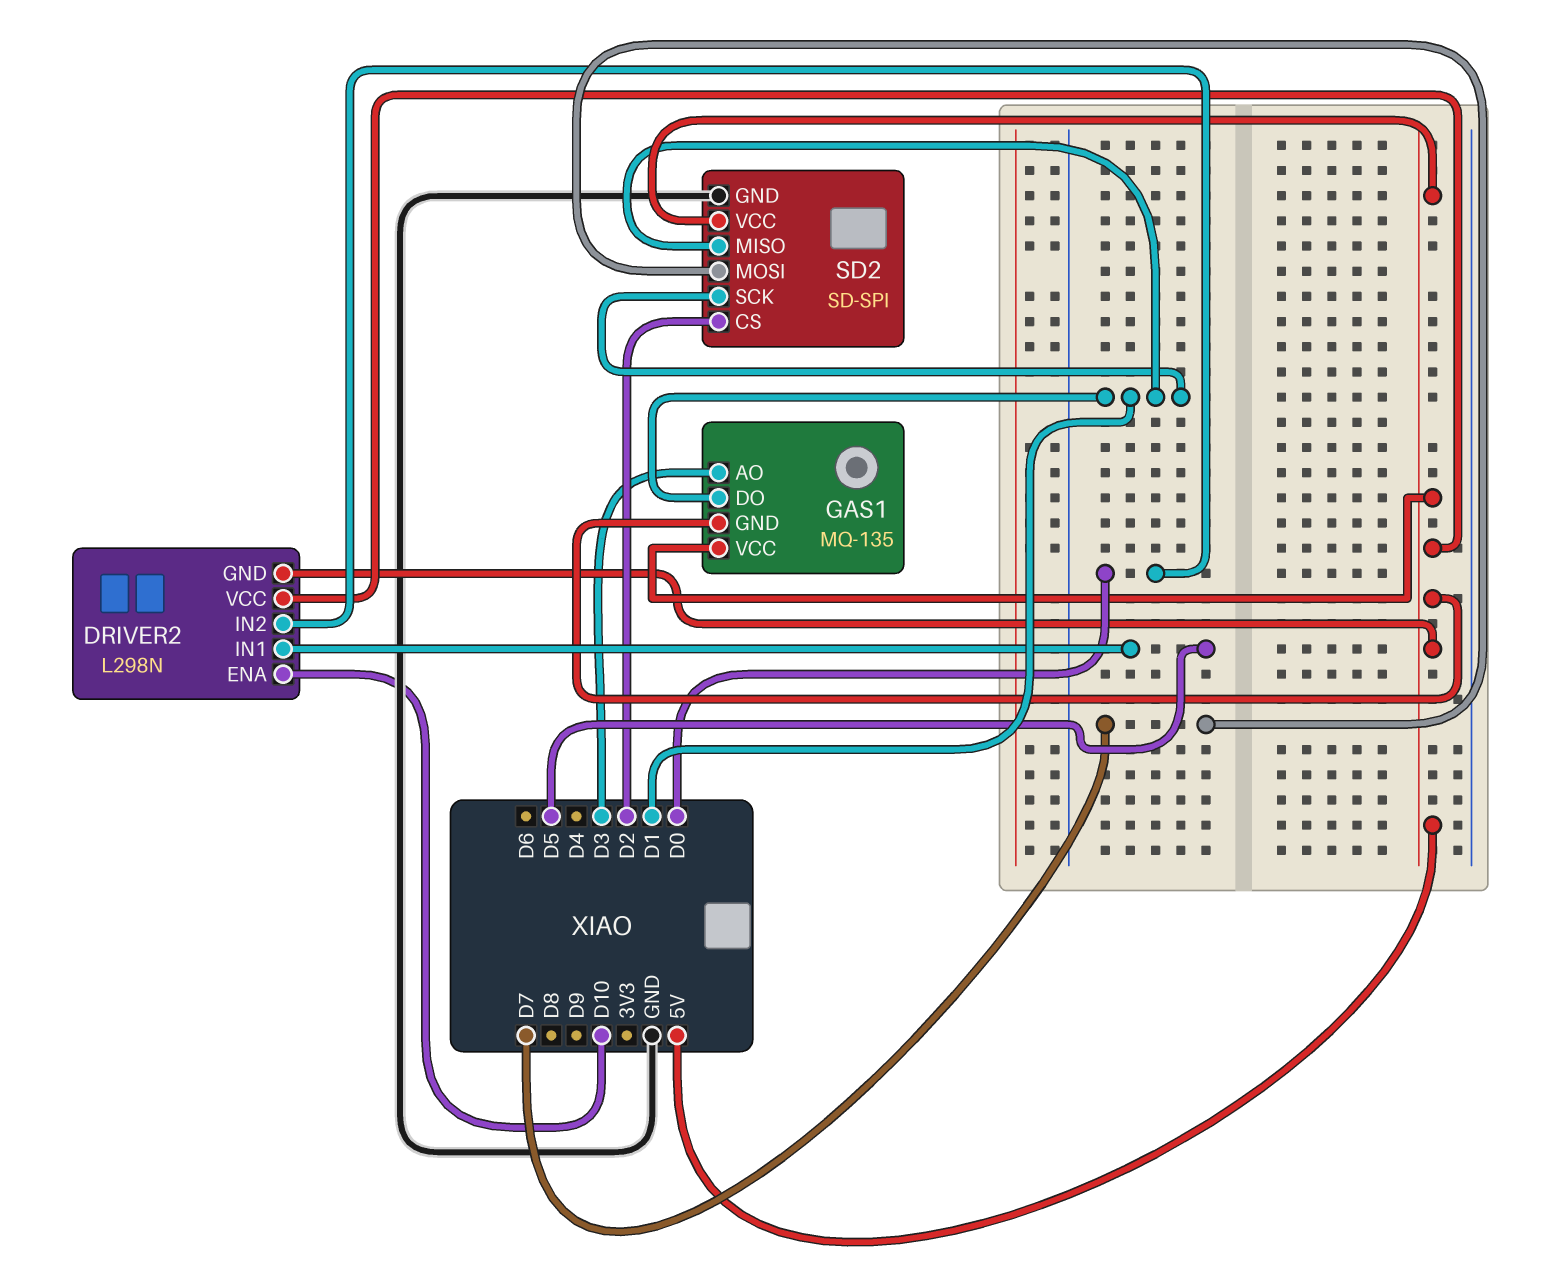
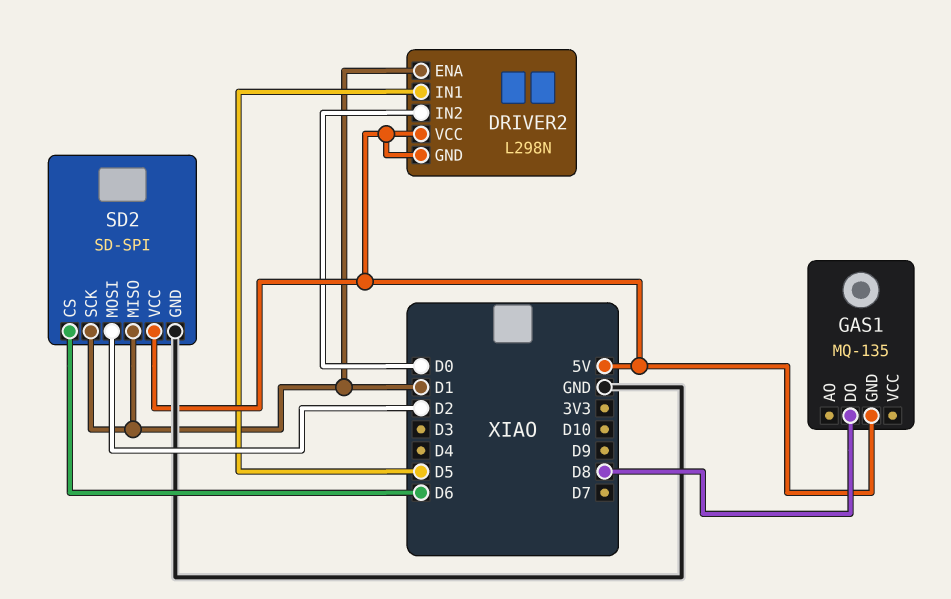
DRIVER2 pin ENA: D10 -> D1
GAS1 pin AO: D3 -> none
GAS1 pin DO: D1 -> D8
GAS1 pin VCC: 5V -> none
SD2 pin CS: D2 -> D6
SD2 pin MOSI: D7 -> D2

